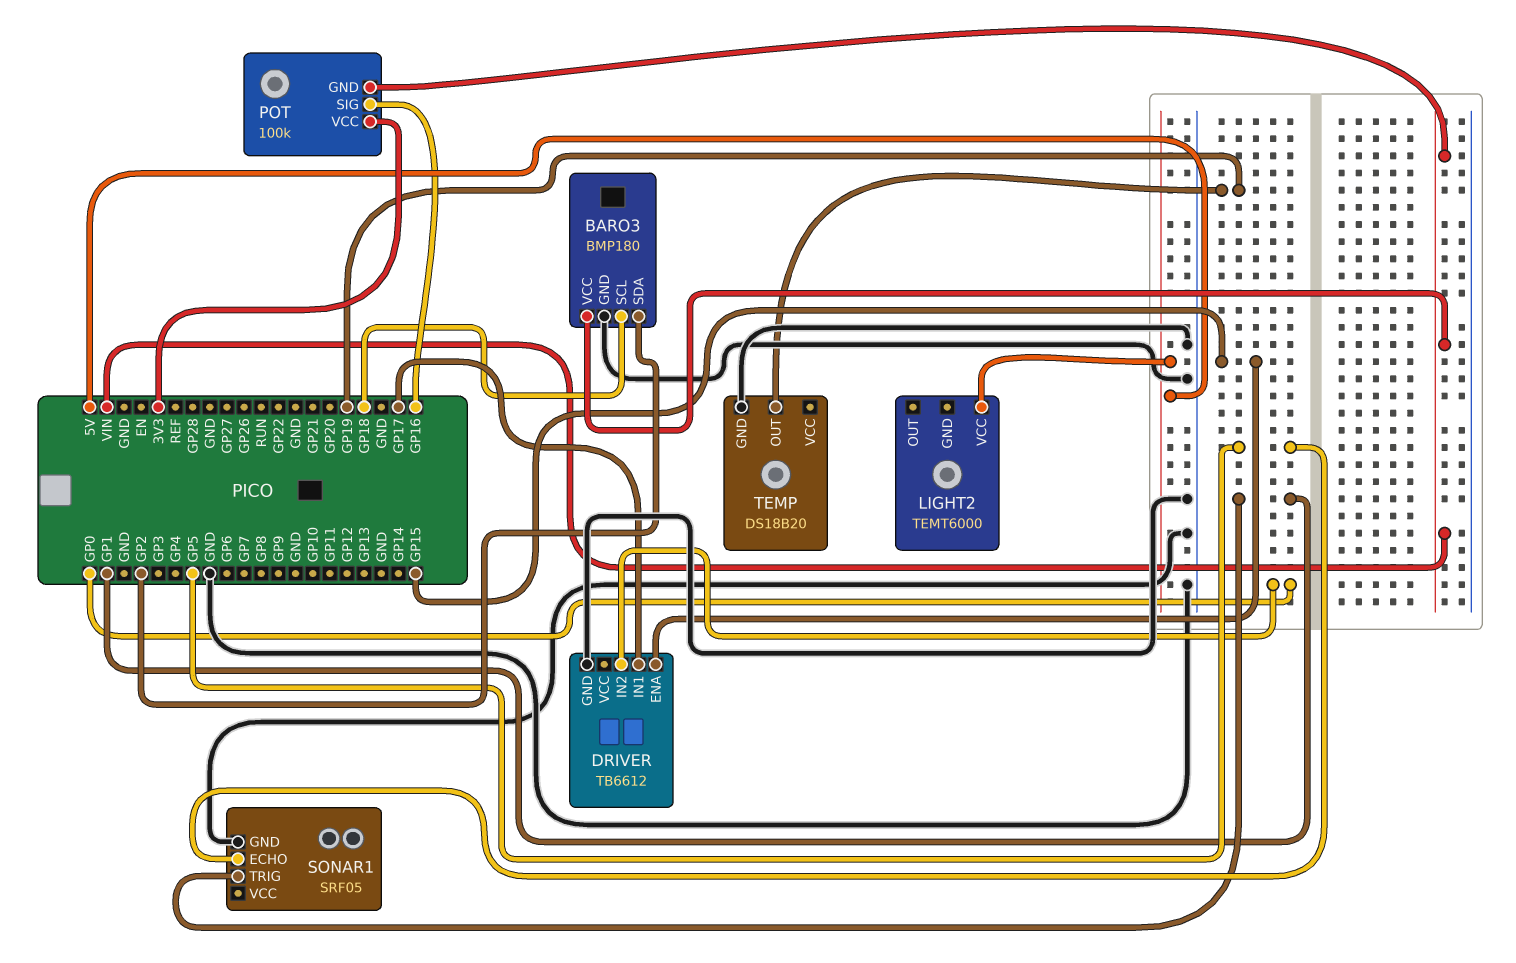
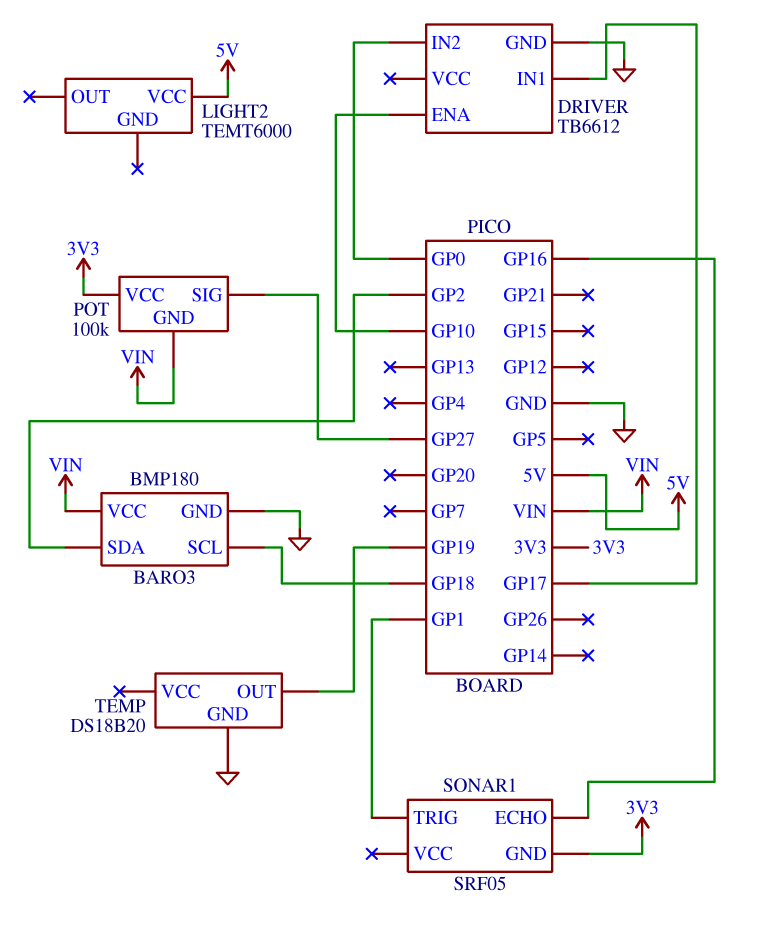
DRIVER pin ENA: GP15 -> GP10
POT pin SIG: GP16 -> GP27
SONAR1 pin ECHO: GP5 -> GP16
SONAR1 pin GND: GND -> 3V3

